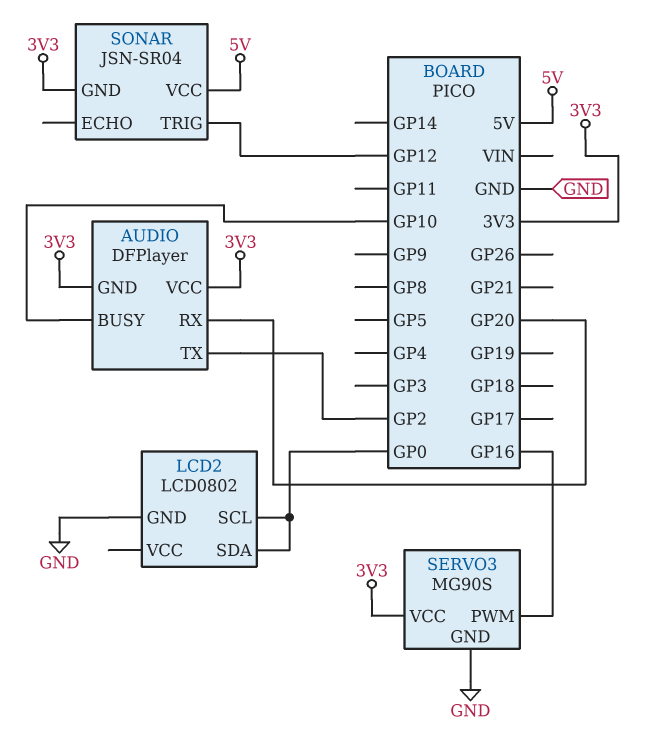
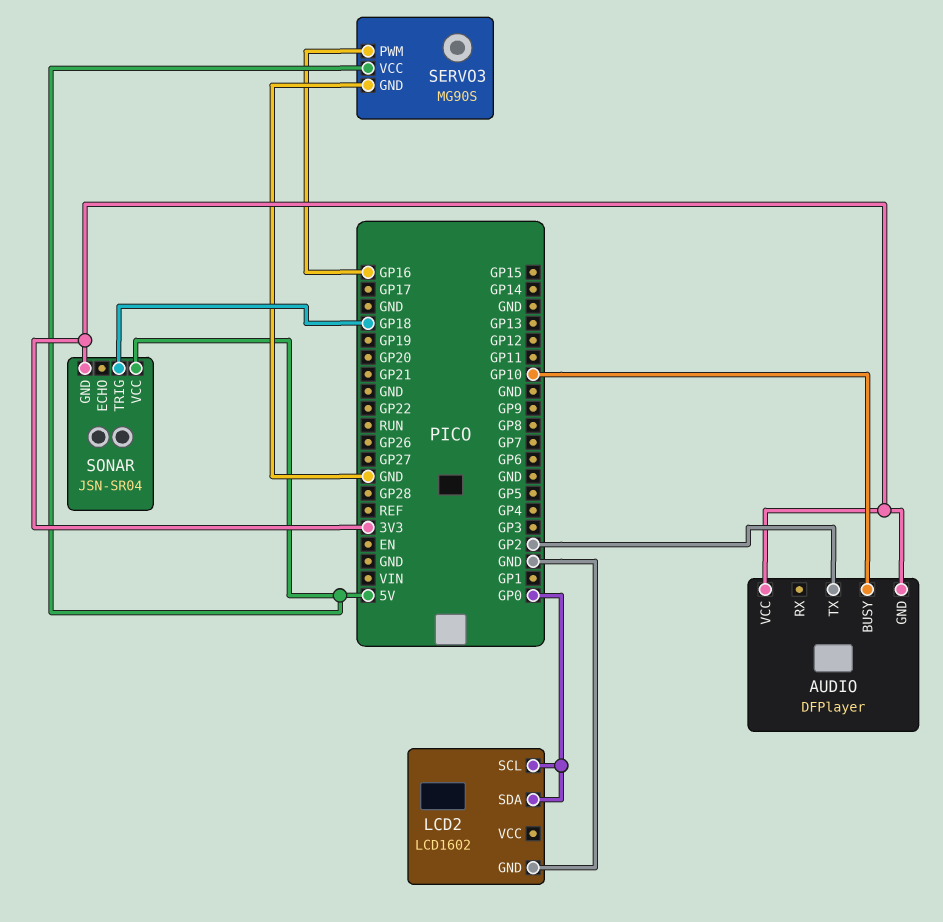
AUDIO pin RX: GP20 -> none
LCD2: LCD0802 -> LCD1602
SERVO3 pin VCC: 3V3 -> 5V
SONAR pin TRIG: GP12 -> GP18

